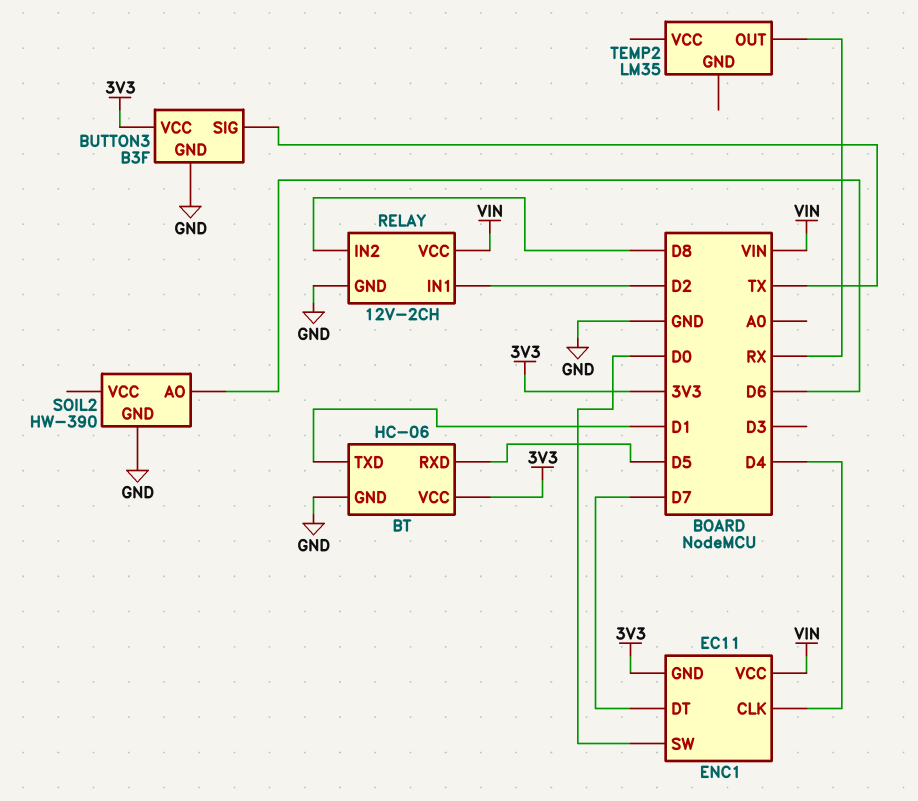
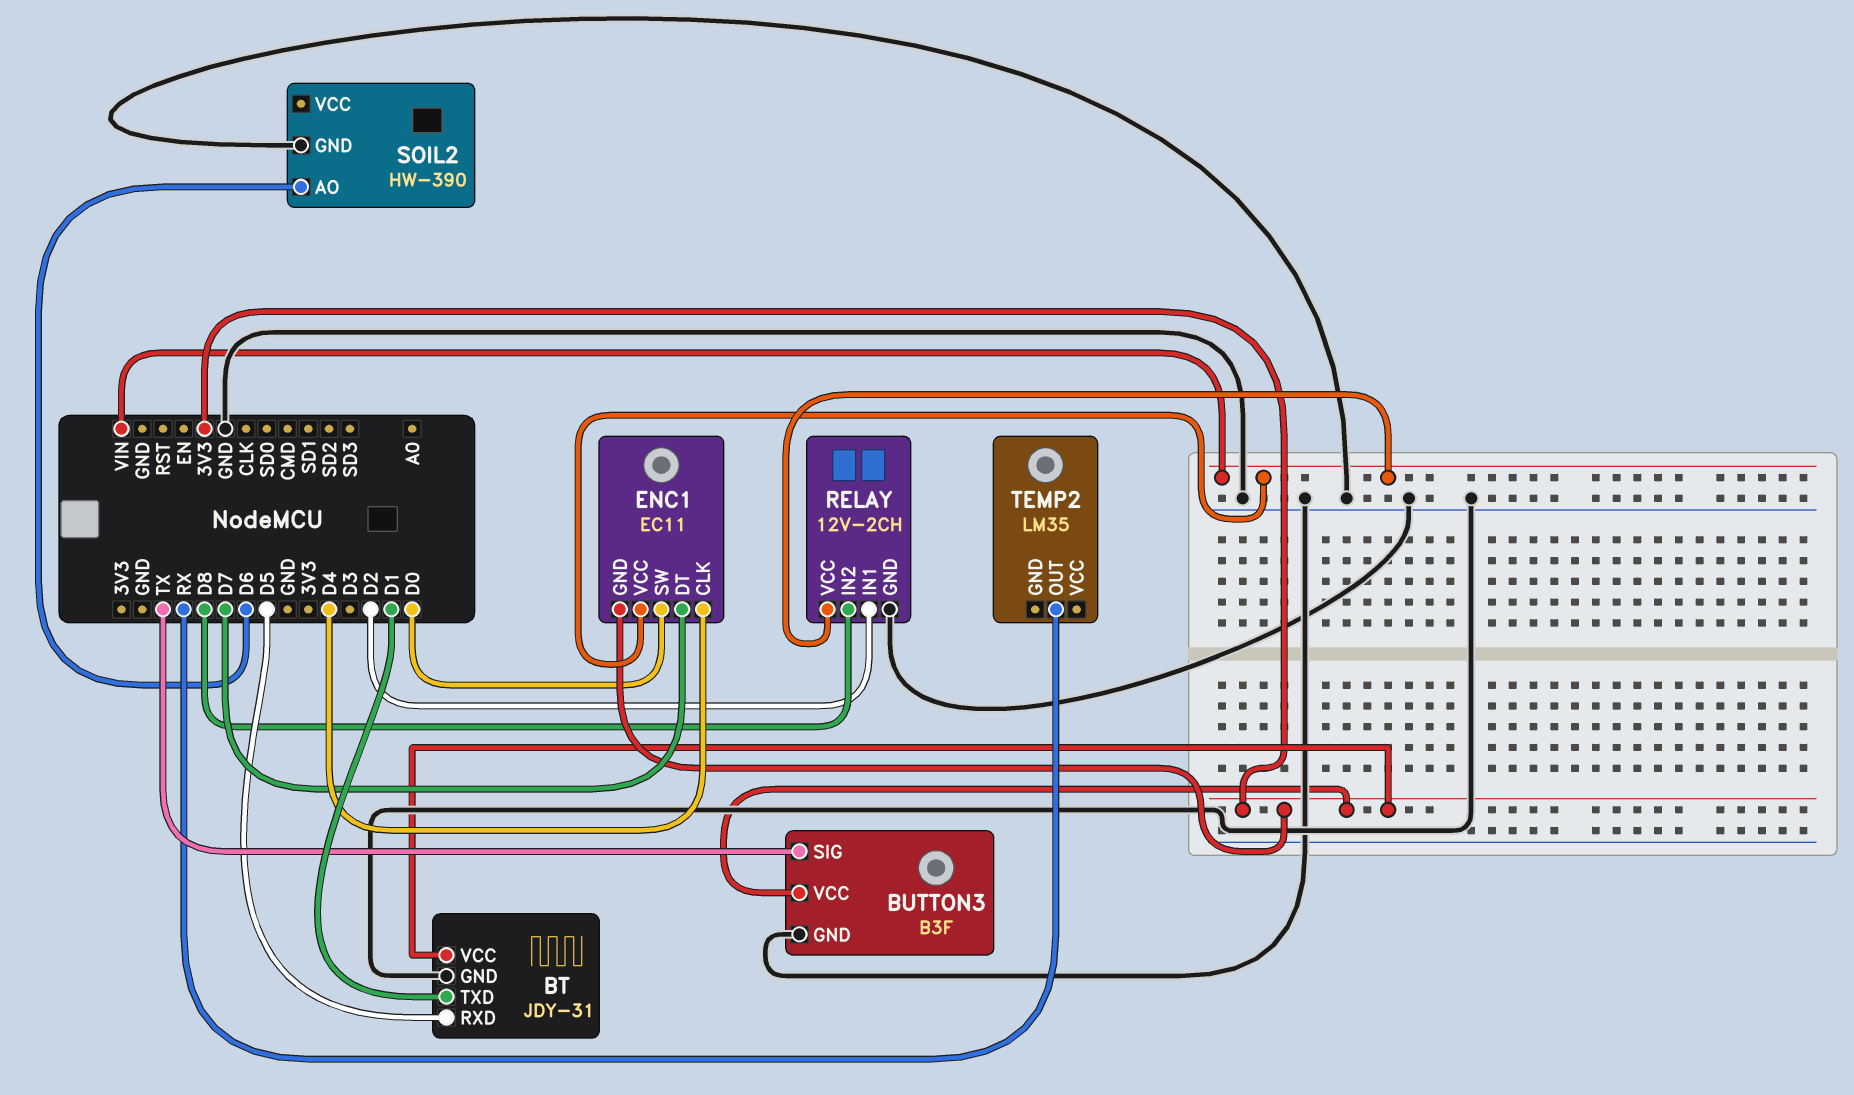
BT: HC-06 -> JDY-31

